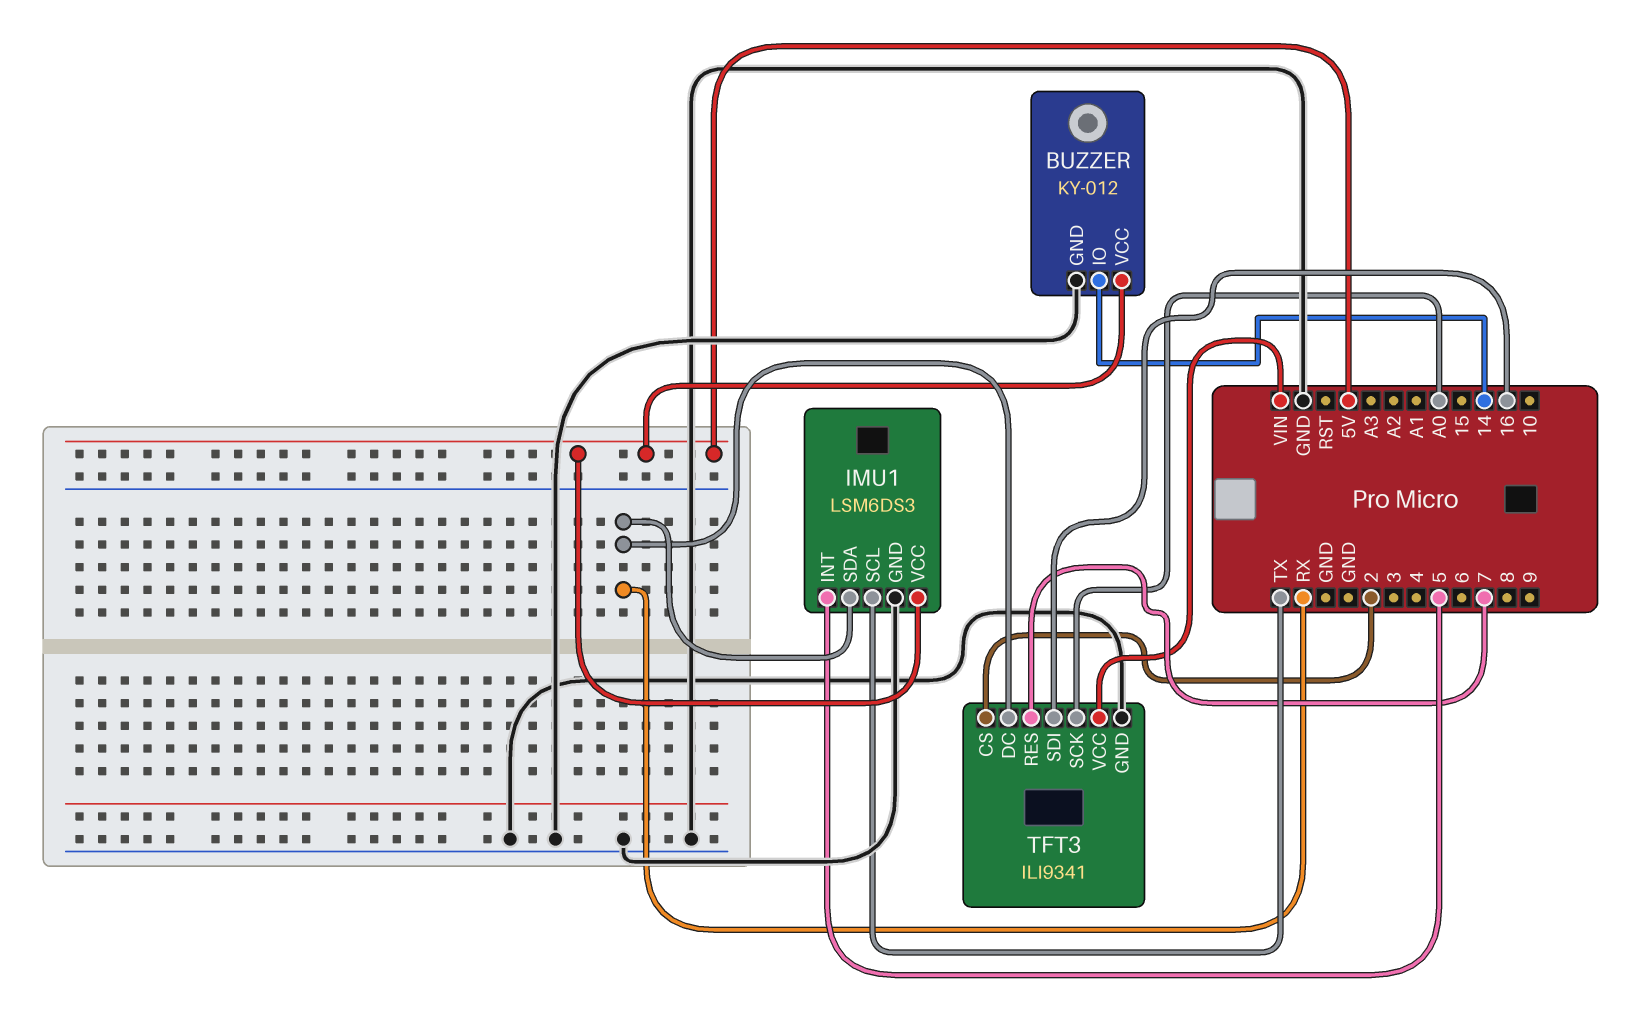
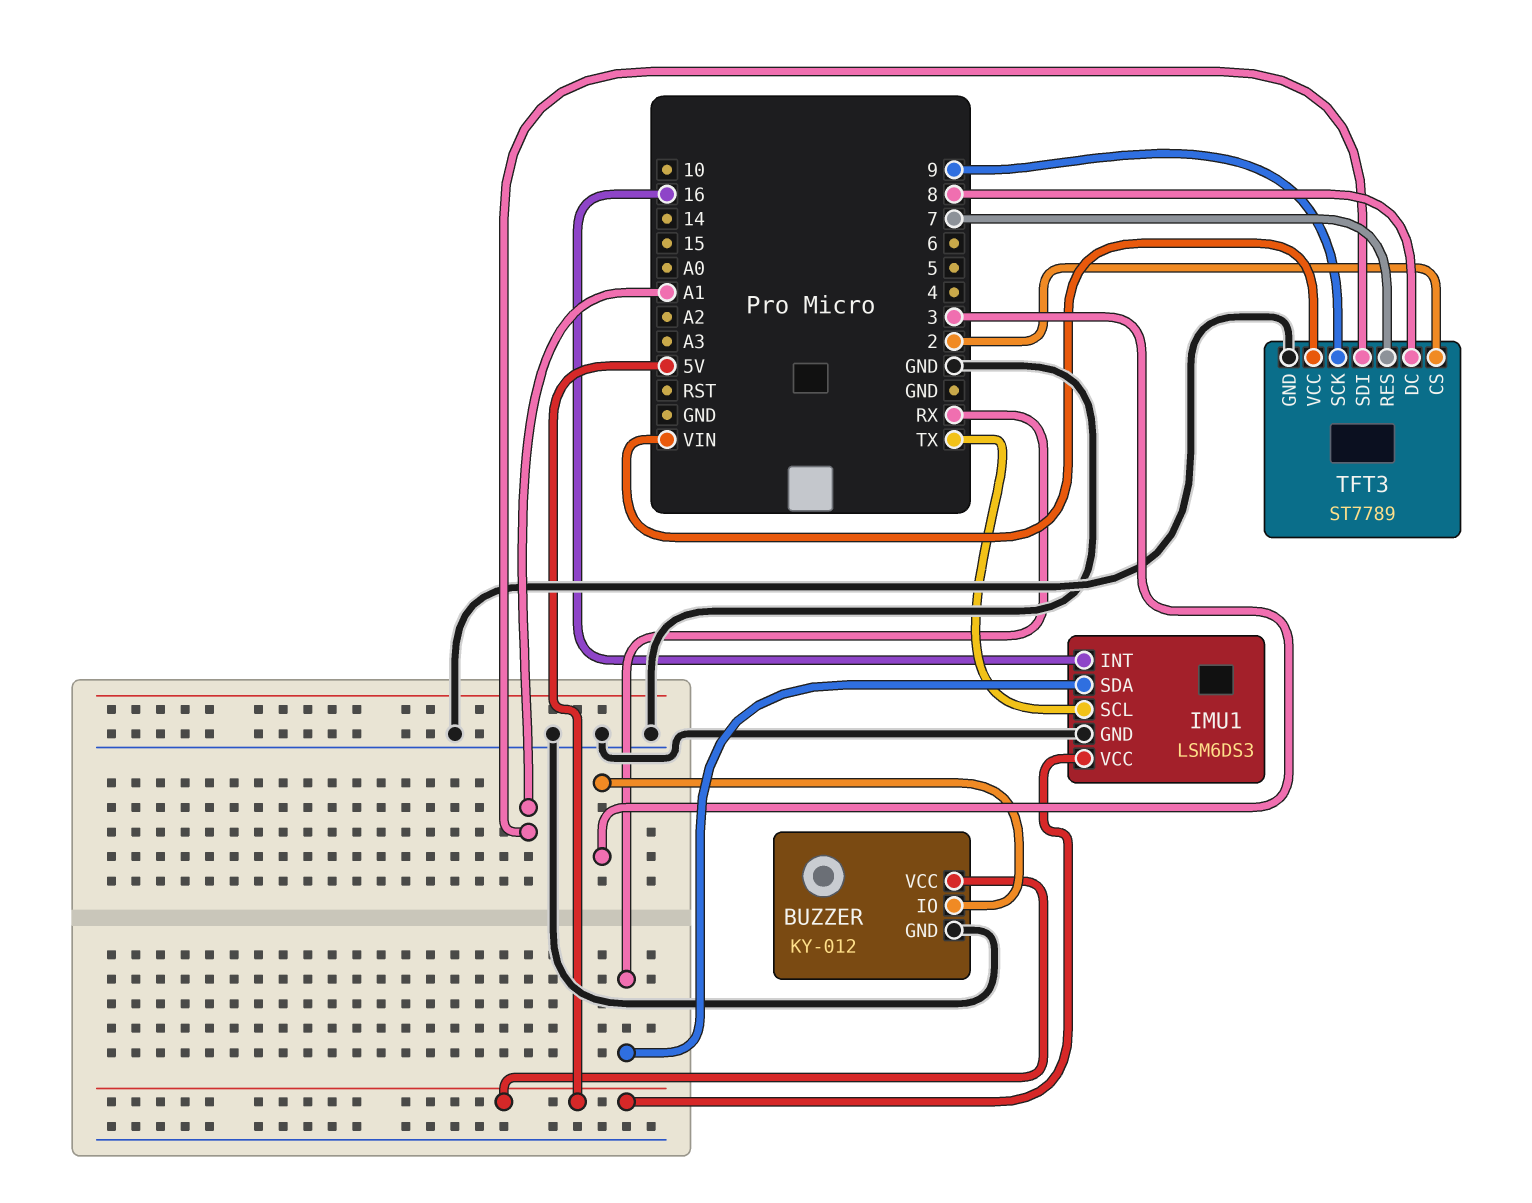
BUZZER pin IO: 14 -> 3
IMU1 pin INT: 5 -> 16
TFT3: ILI9341 -> ST7789
TFT3 pin DC: RX -> 8
TFT3 pin SCK: A0 -> 9
TFT3 pin SDI: 16 -> A1

